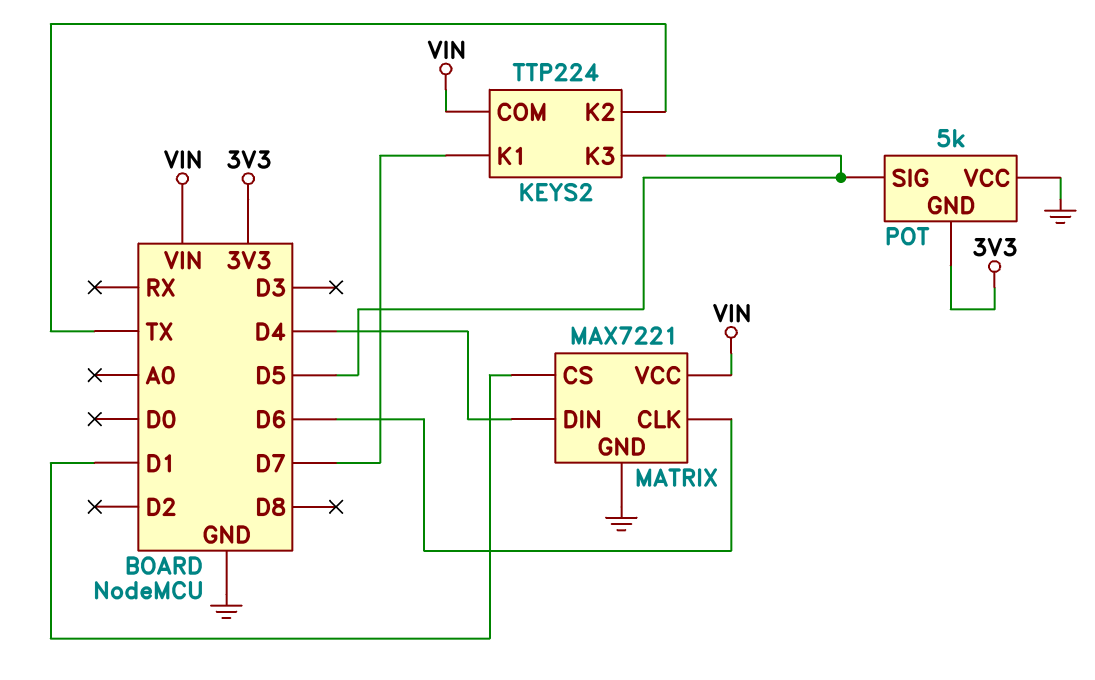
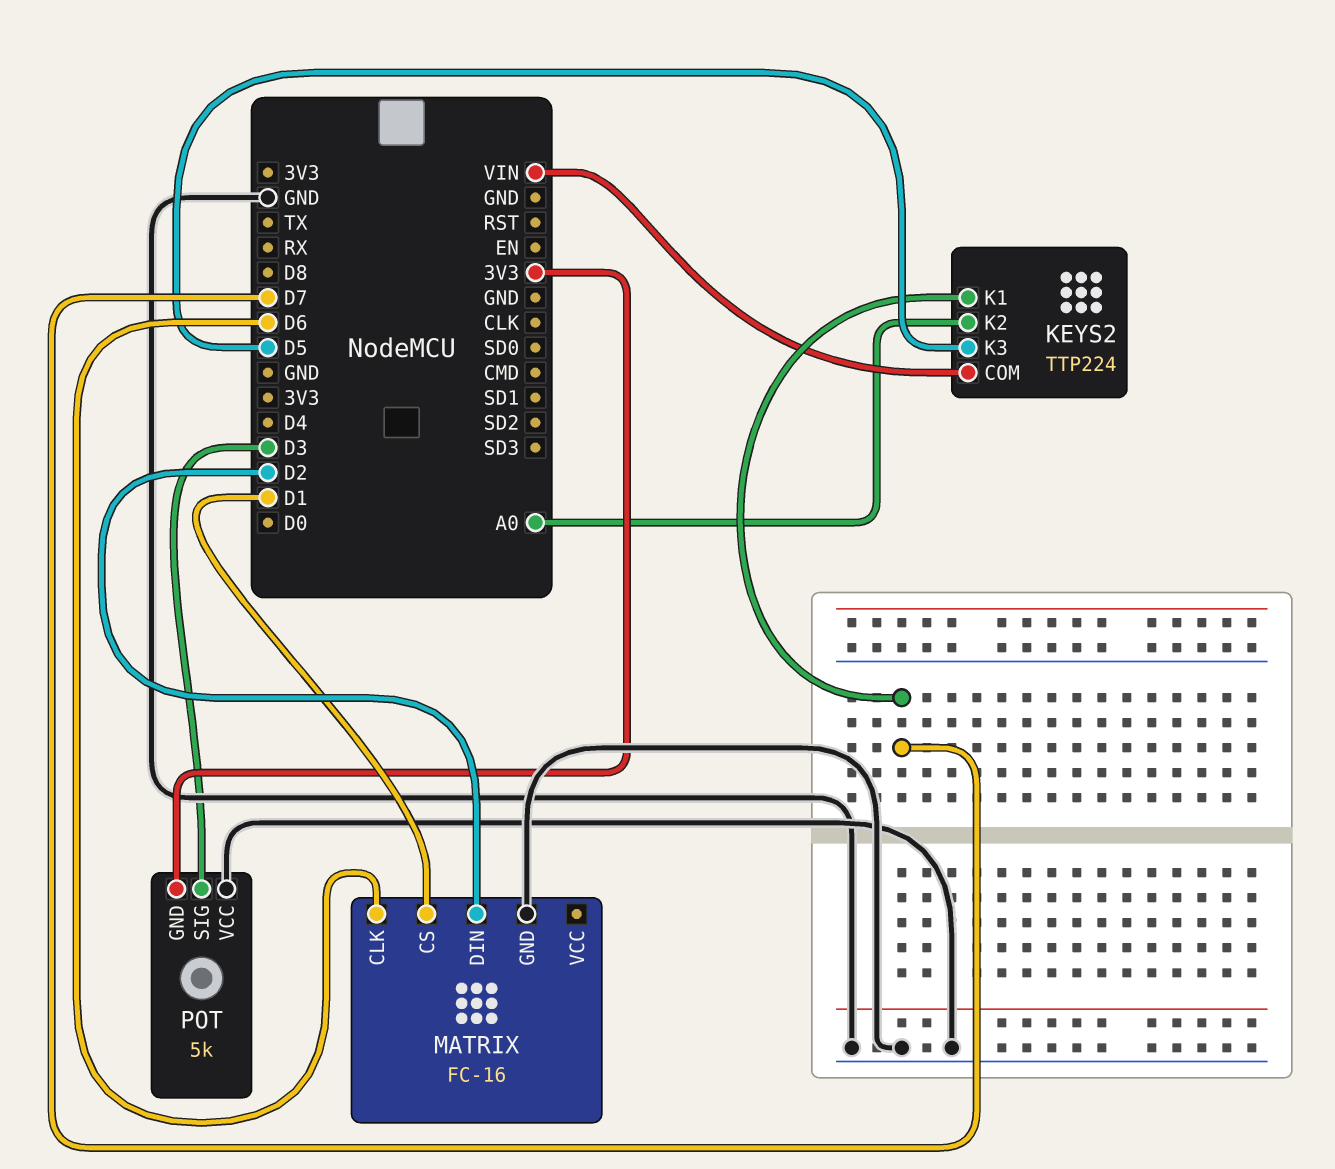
KEYS2 pin K2: TX -> A0
MATRIX: MAX7221 -> FC-16
MATRIX pin DIN: D4 -> D2
MATRIX pin VCC: VIN -> none
POT pin SIG: D5 -> D3

